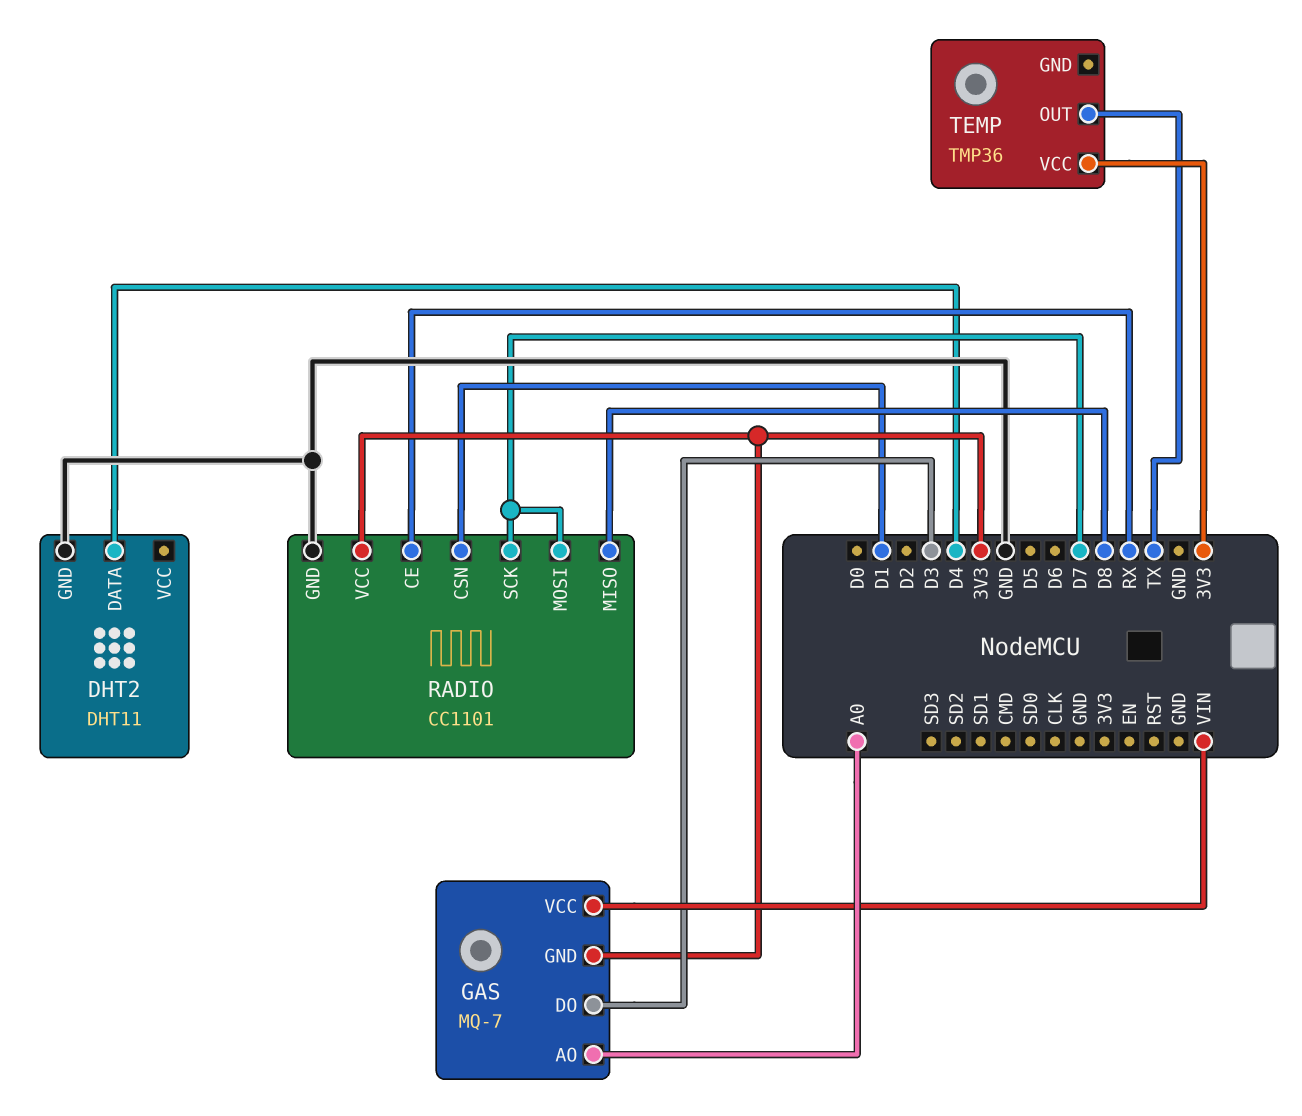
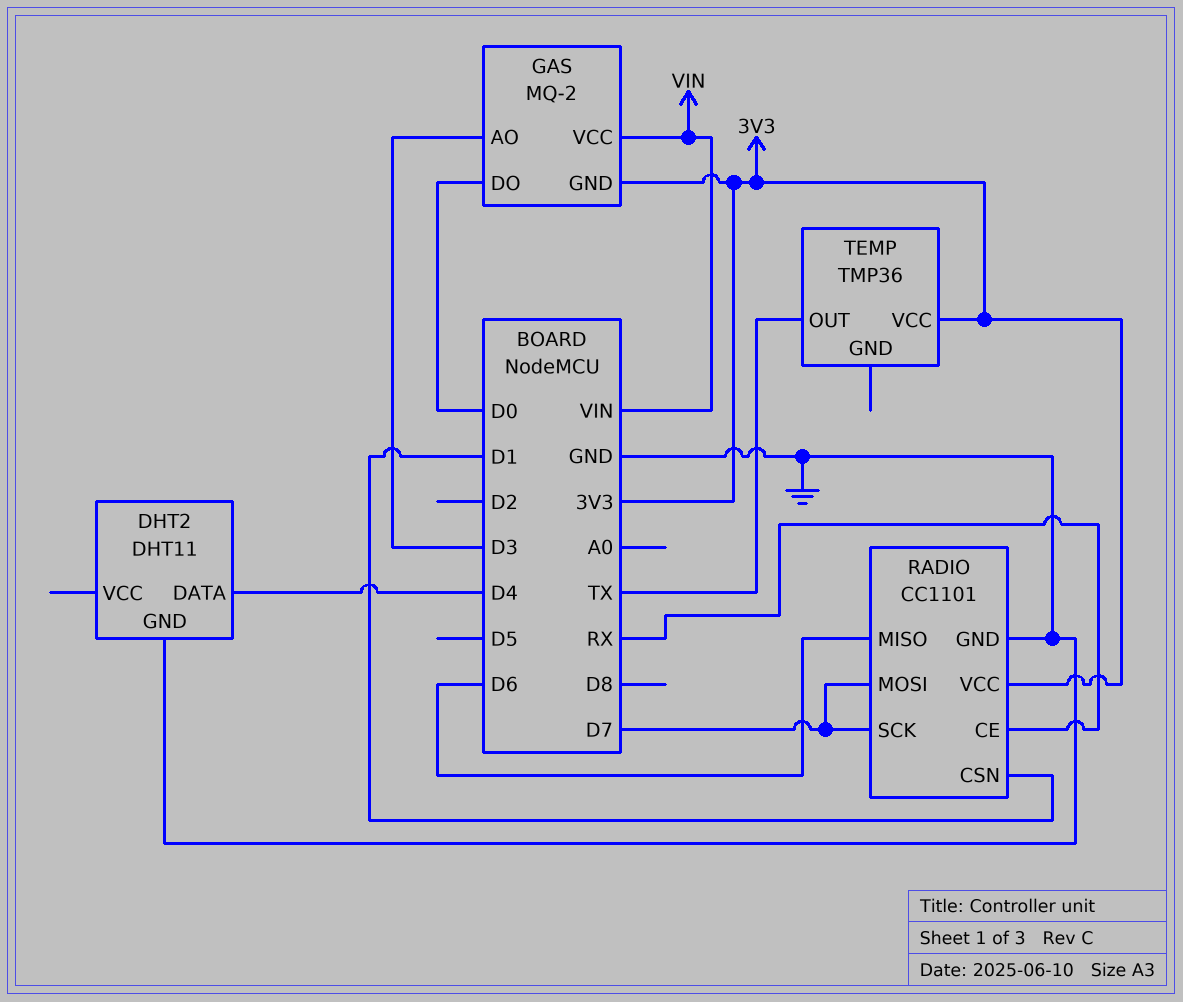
GAS: MQ-7 -> MQ-2
GAS pin AO: A0 -> D3
GAS pin DO: D3 -> D0
RADIO pin MISO: D8 -> D6

